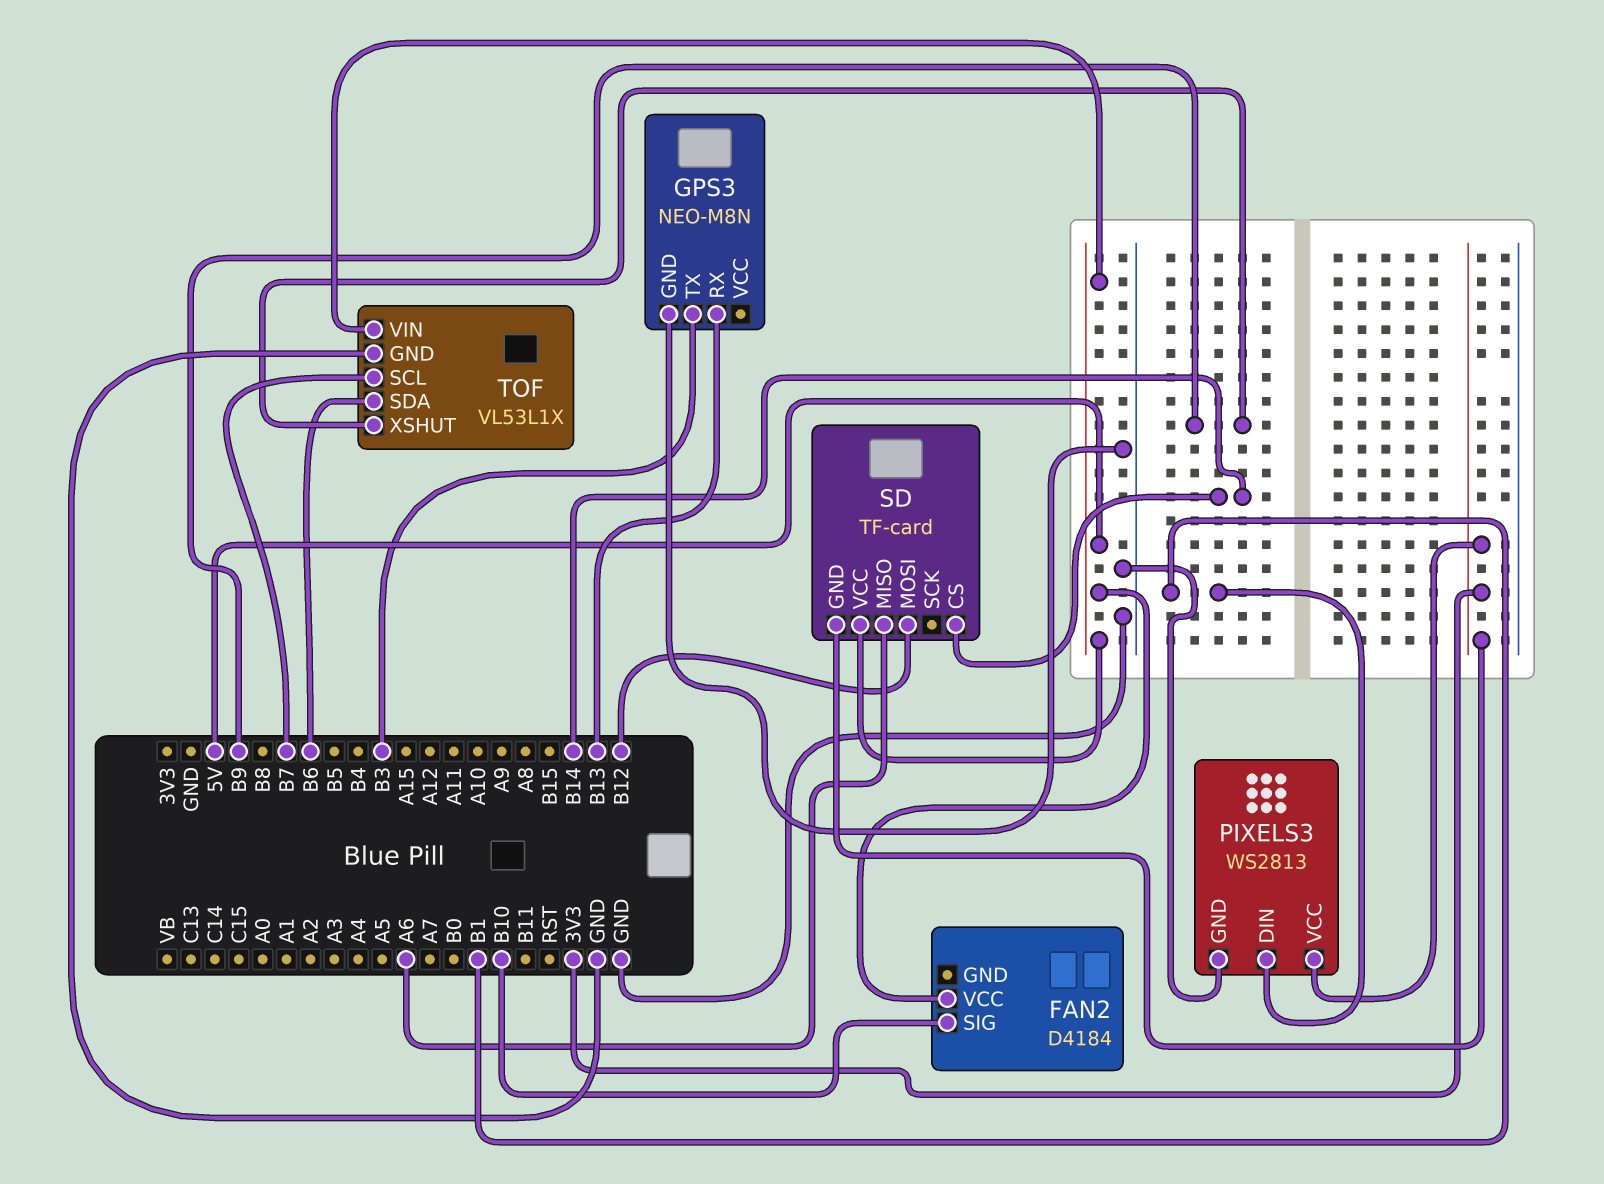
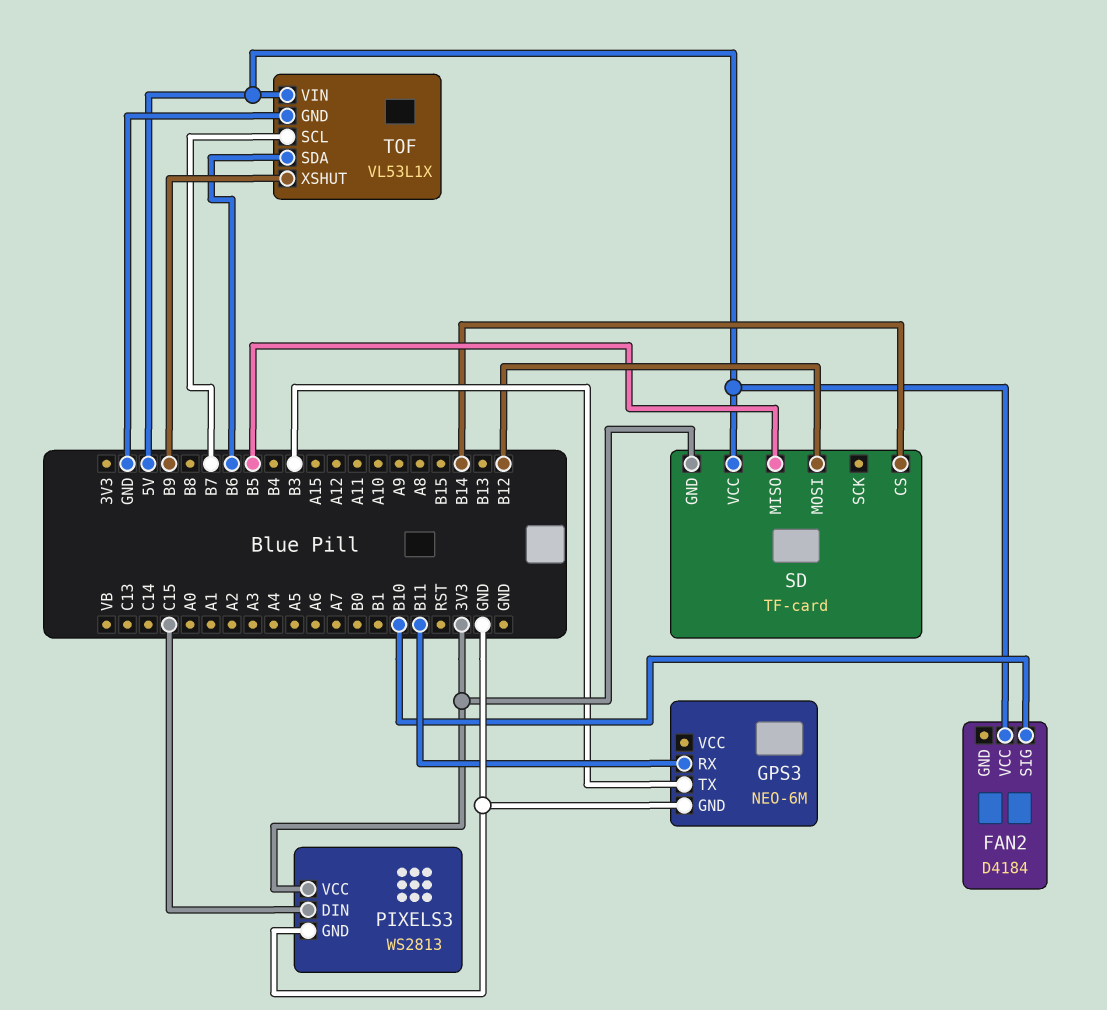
GPS3: NEO-M8N -> NEO-6M
GPS3 pin RX: B13 -> B11
PIXELS3 pin DIN: B1 -> C15
SD pin MISO: A6 -> B5

